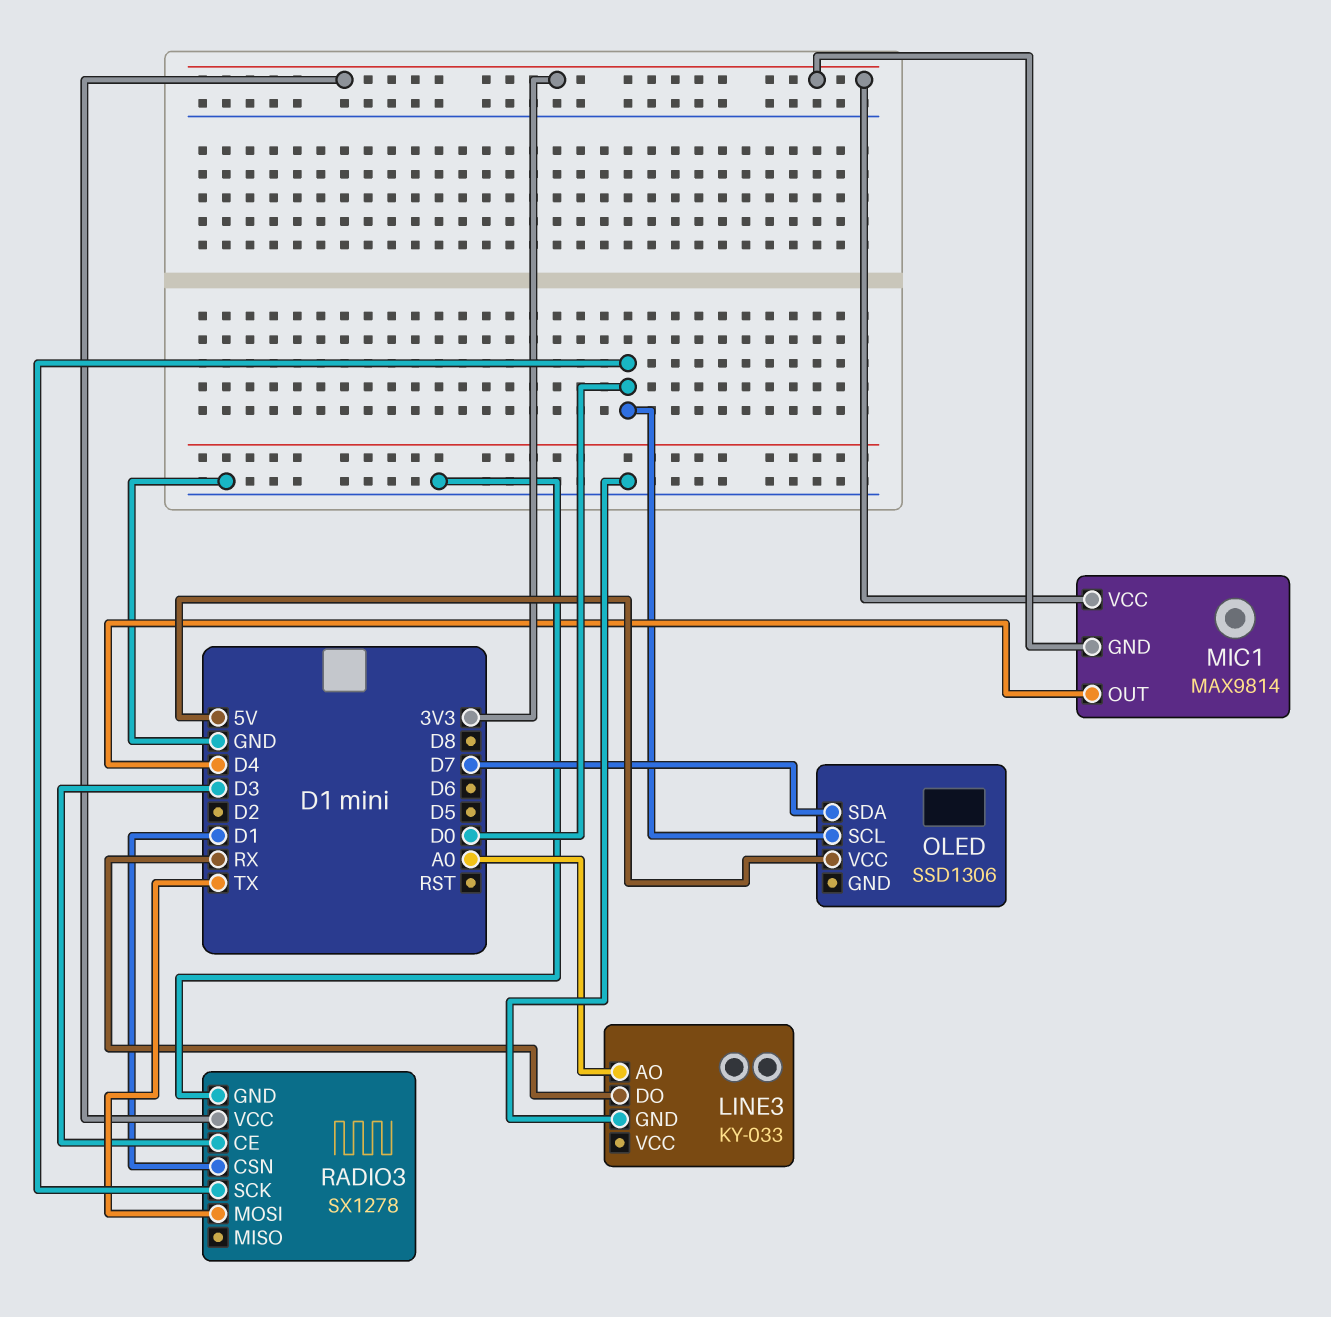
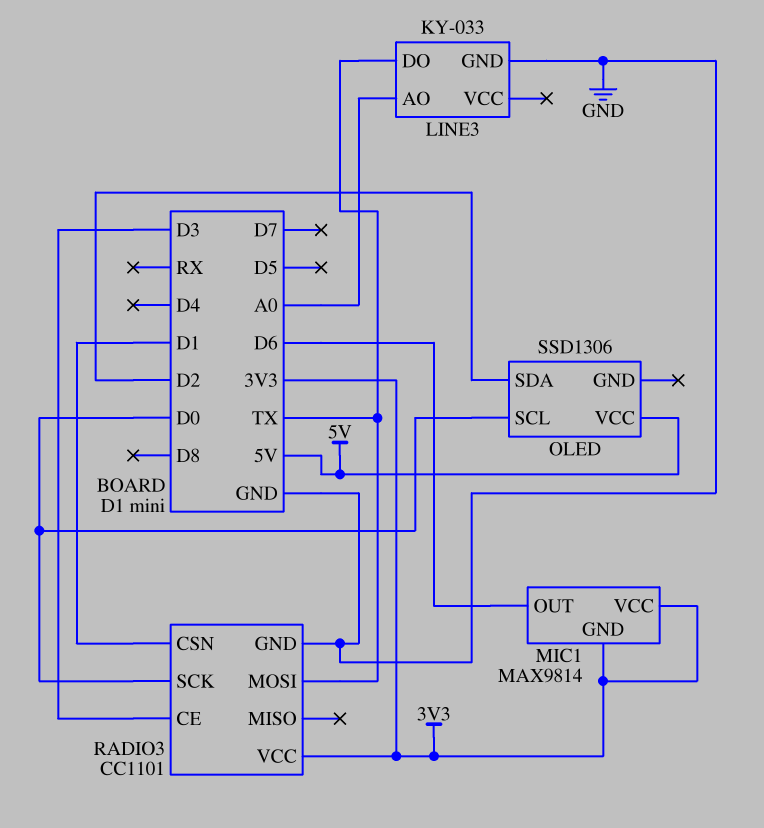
LINE3 pin DO: RX -> TX
MIC1 pin OUT: D4 -> D6
OLED pin SDA: D7 -> D2
RADIO3: SX1278 -> CC1101

